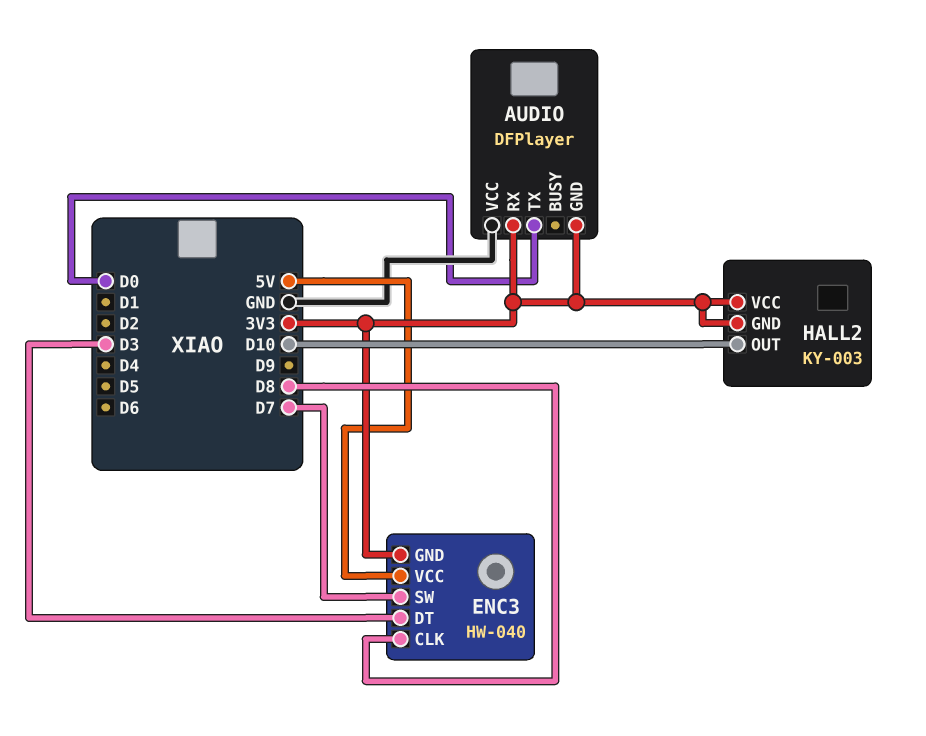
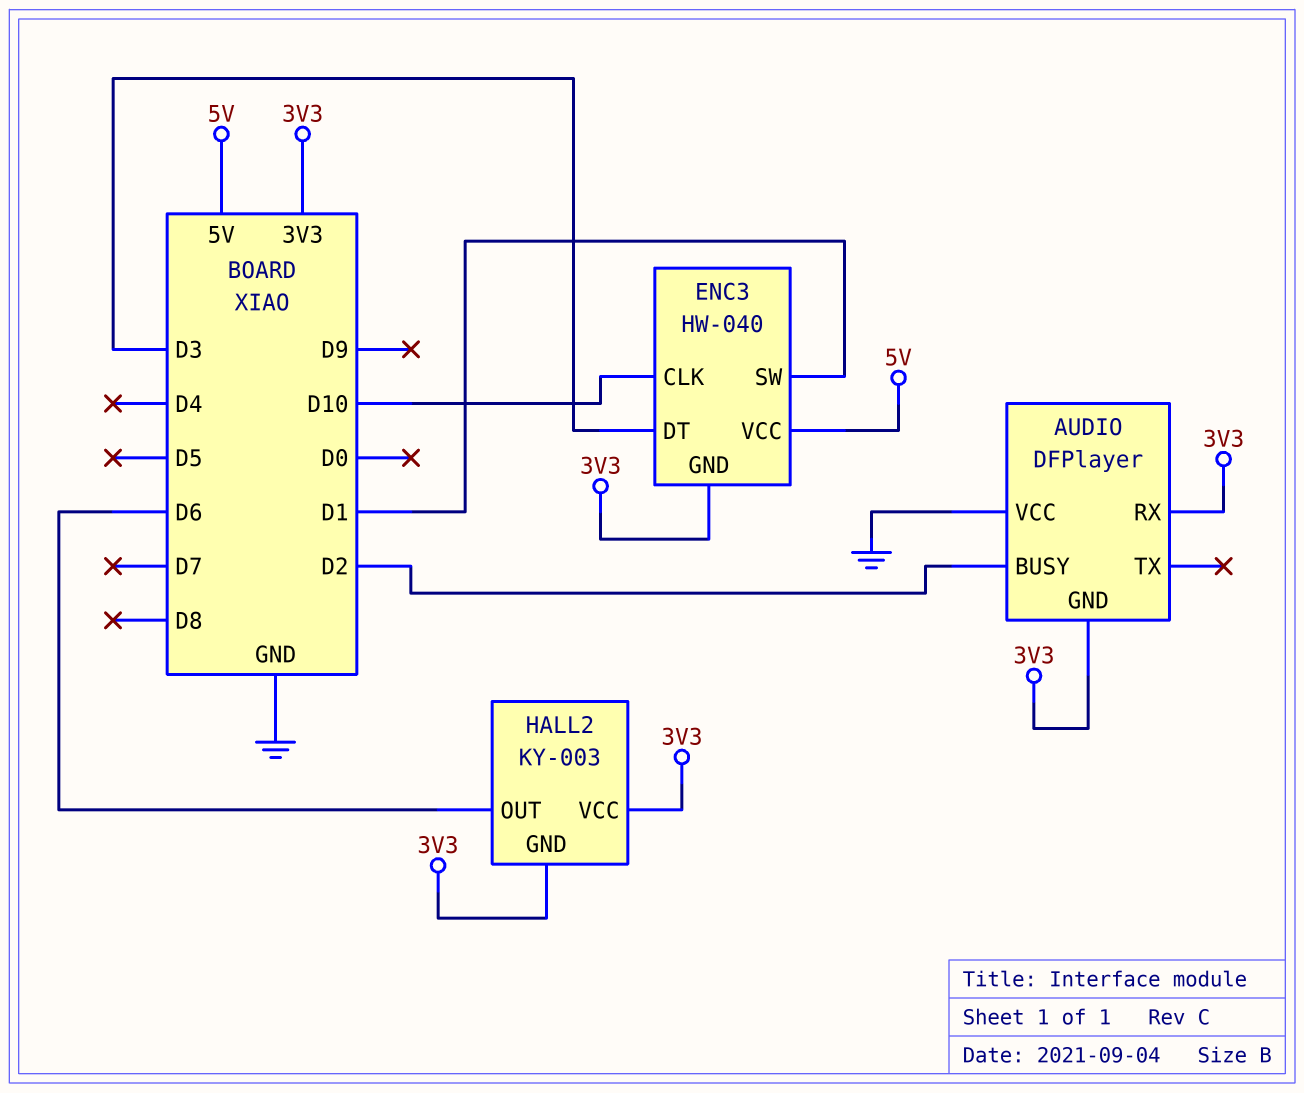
AUDIO pin BUSY: none -> D2
AUDIO pin TX: D0 -> none
ENC3 pin CLK: D8 -> D10
ENC3 pin SW: D7 -> D1
HALL2 pin OUT: D10 -> D6

